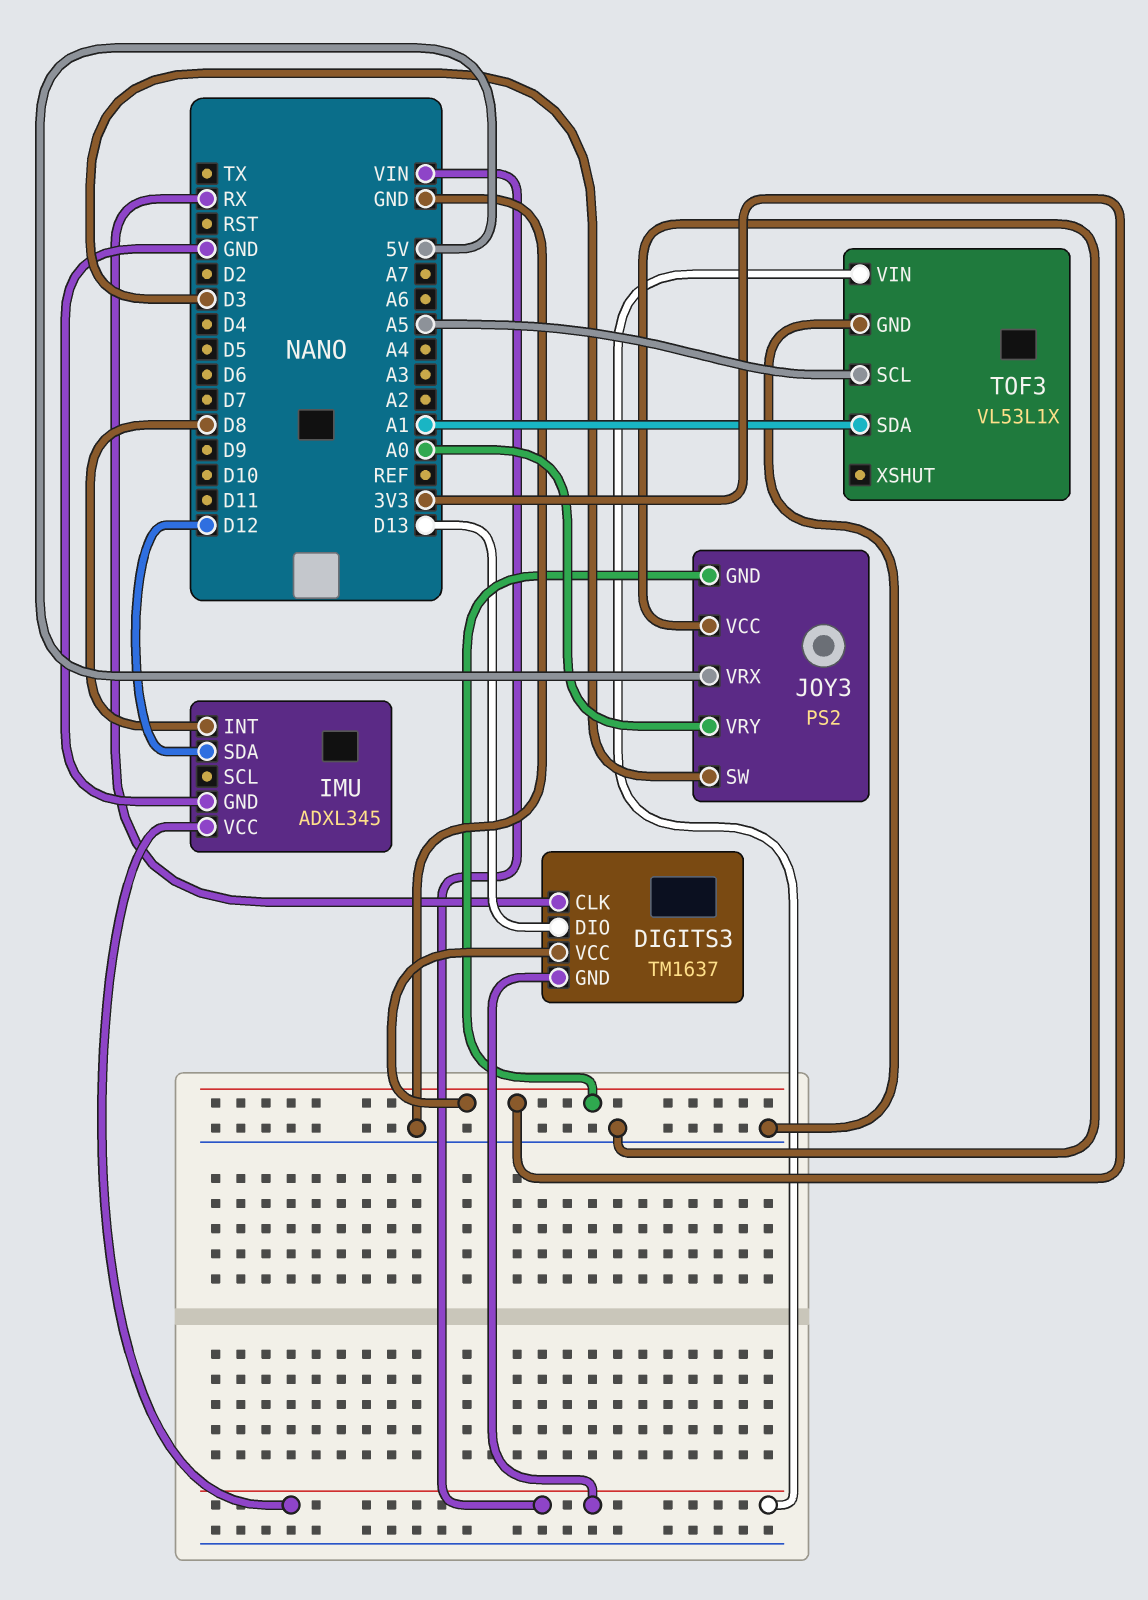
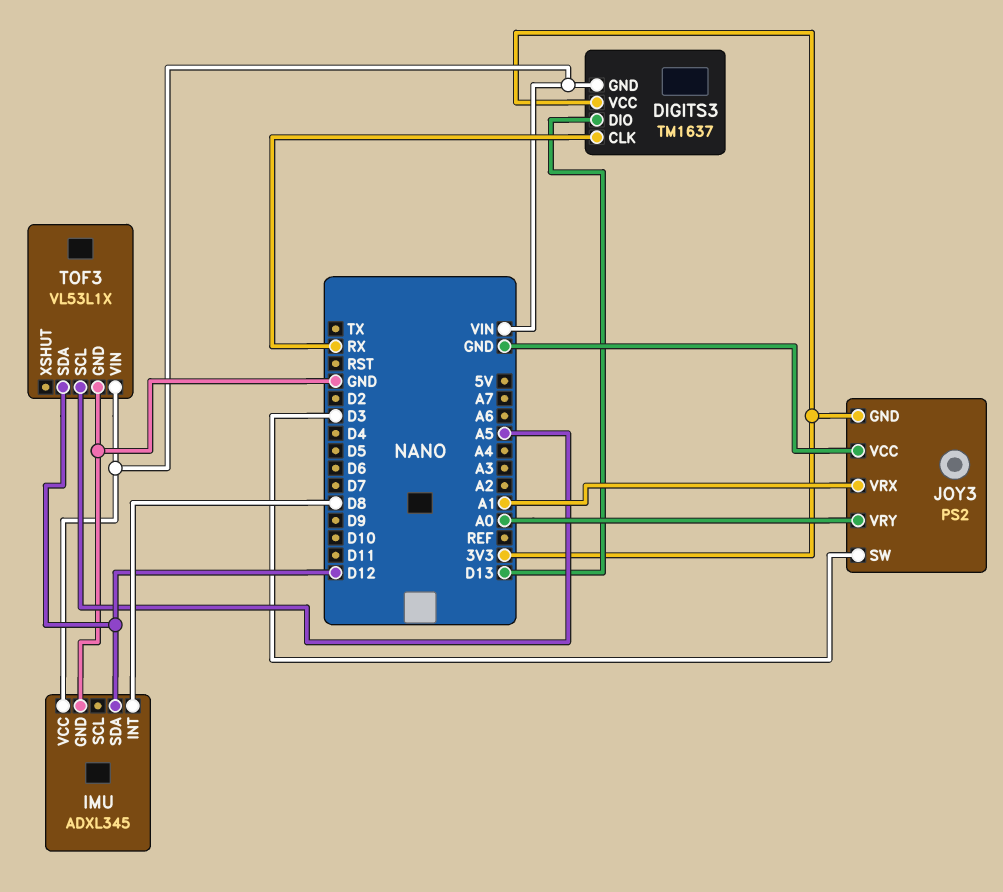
JOY3 pin VRX: 5V -> A1
TOF3 pin SDA: A1 -> D12

